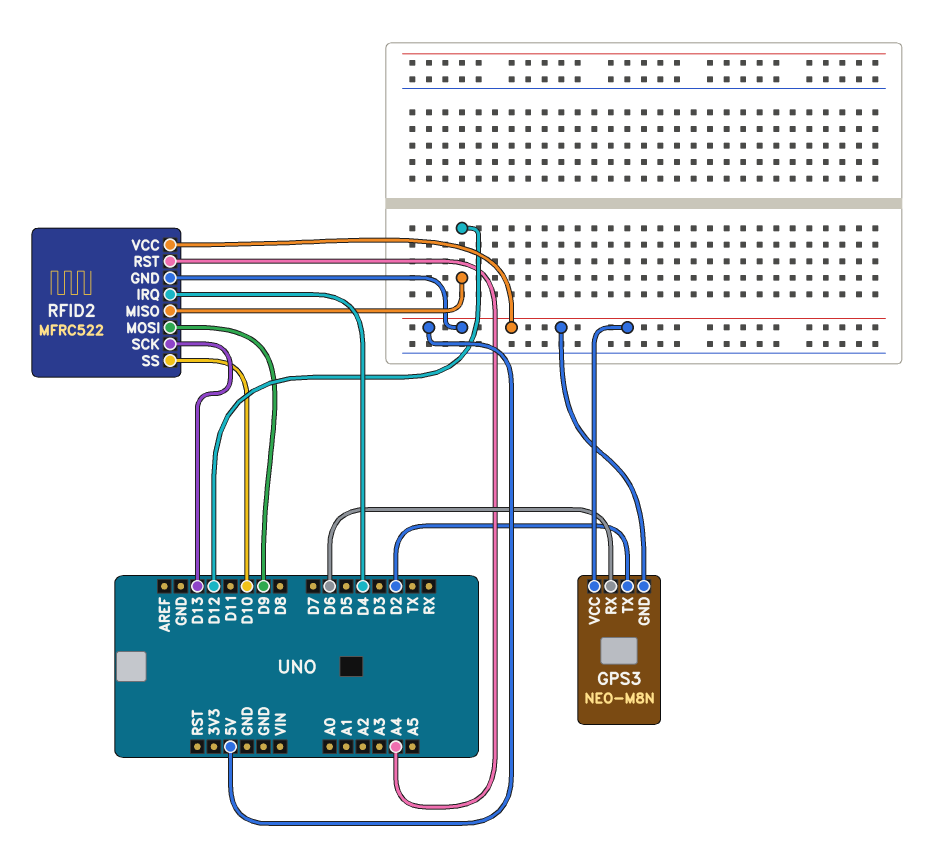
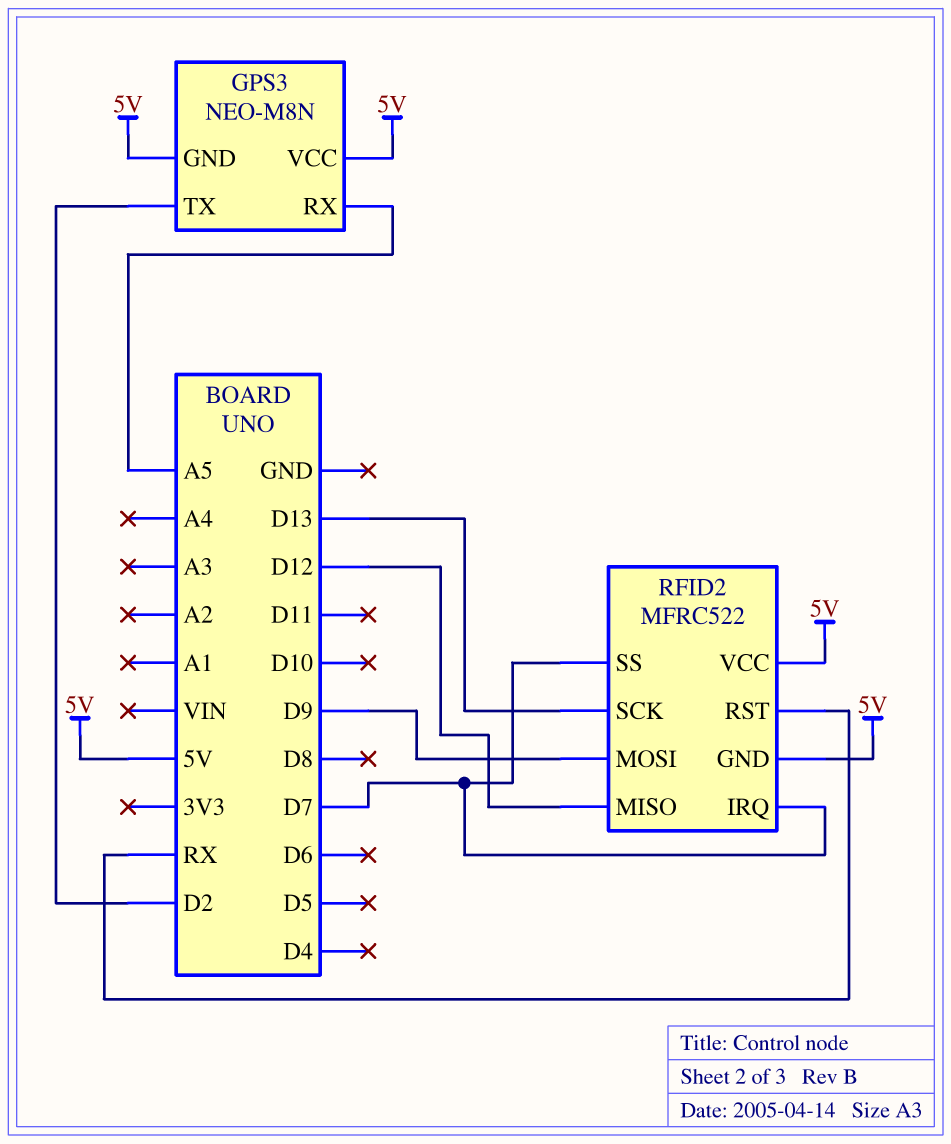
GPS3 pin RX: D6 -> A5
RFID2 pin IRQ: D4 -> D7
RFID2 pin RST: A4 -> RX
RFID2 pin SS: D10 -> D7

